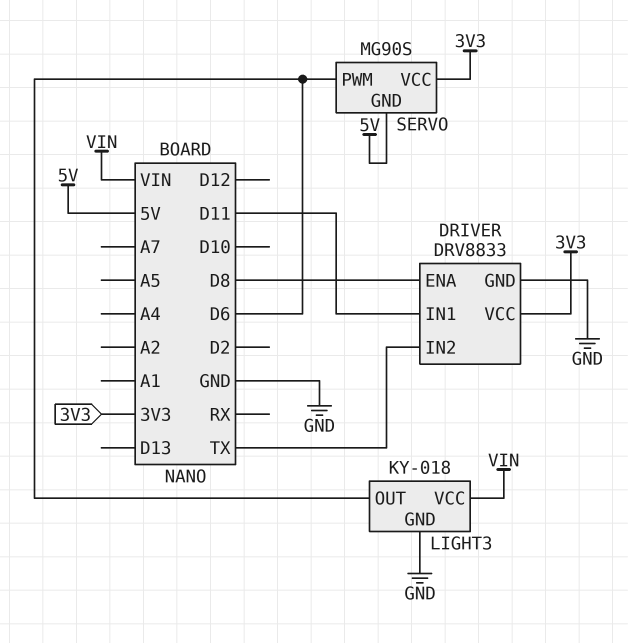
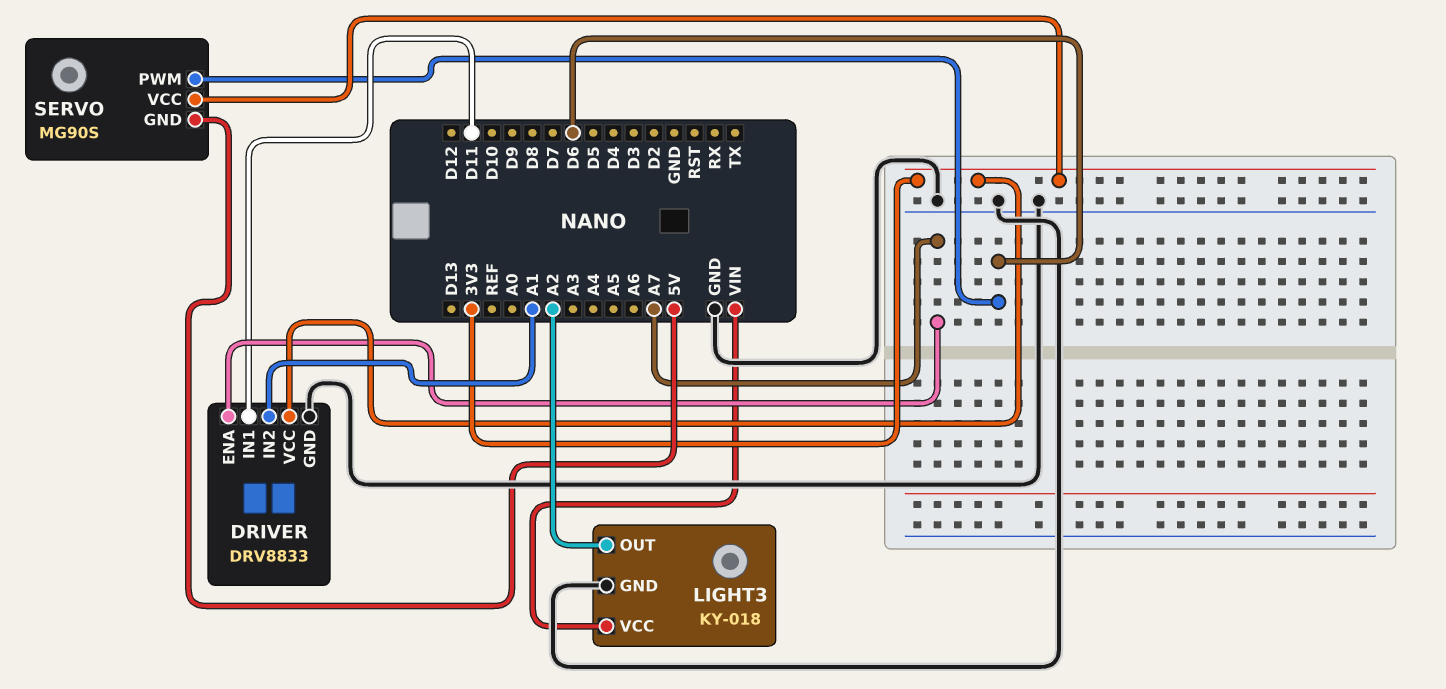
DRIVER pin ENA: D8 -> A7
DRIVER pin IN2: TX -> A1
LIGHT3 pin OUT: D6 -> A2

